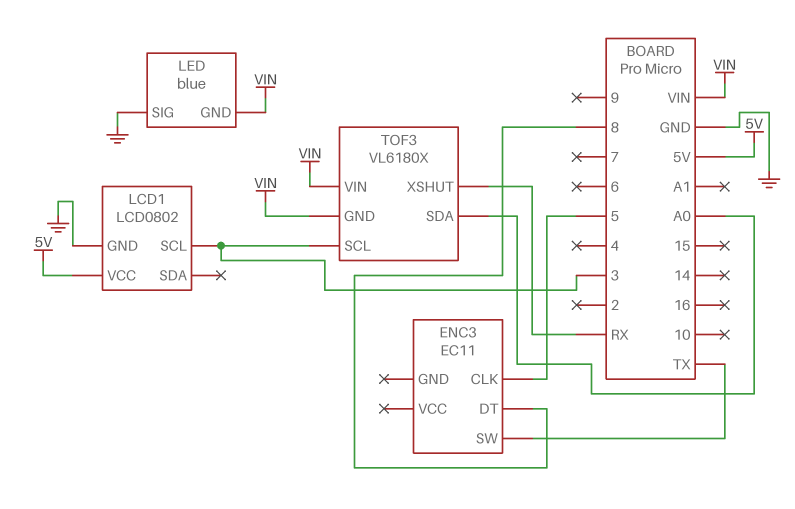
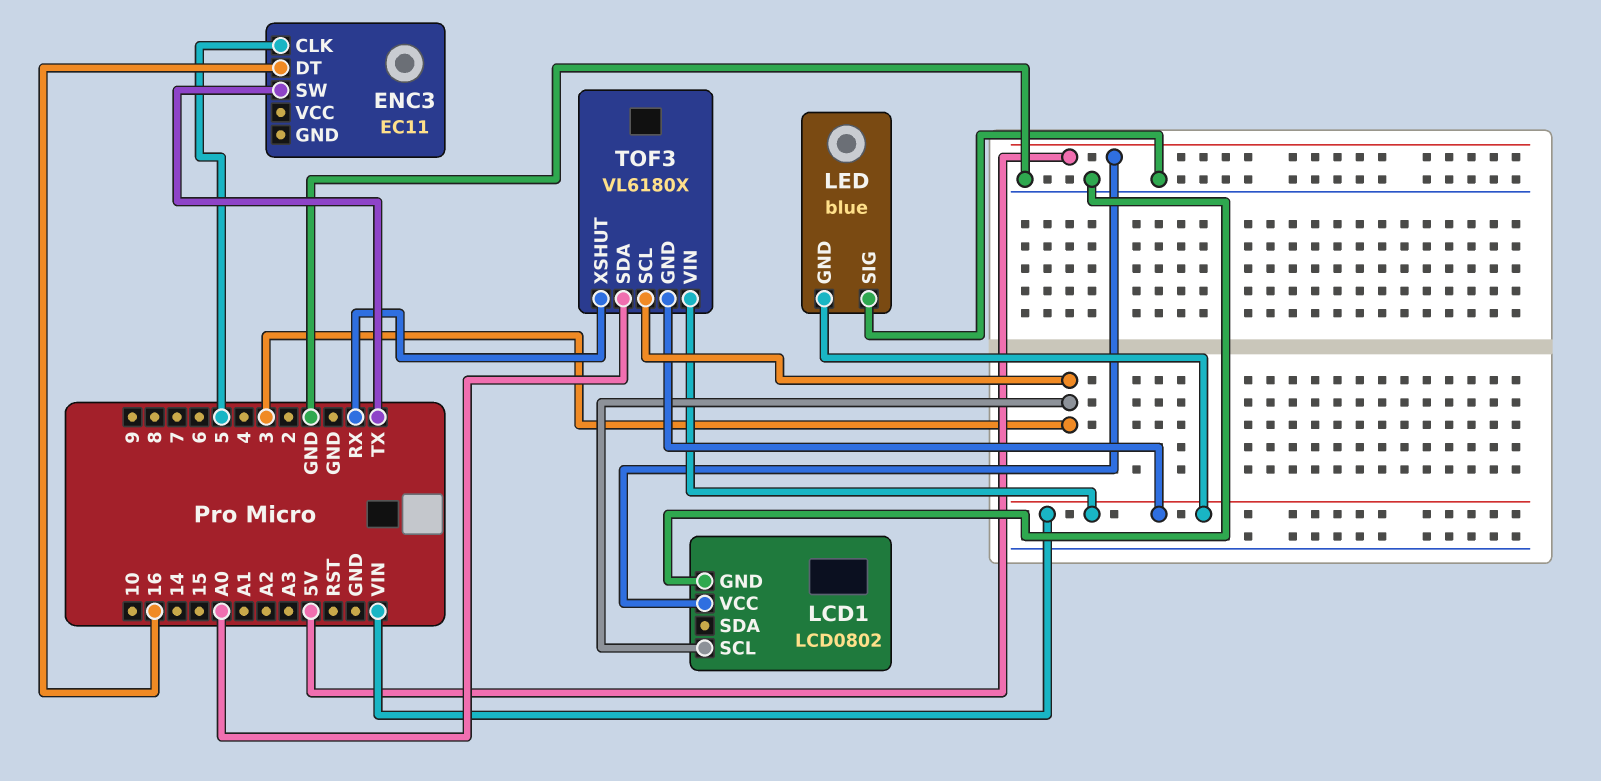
ENC3 pin DT: 8 -> 16

